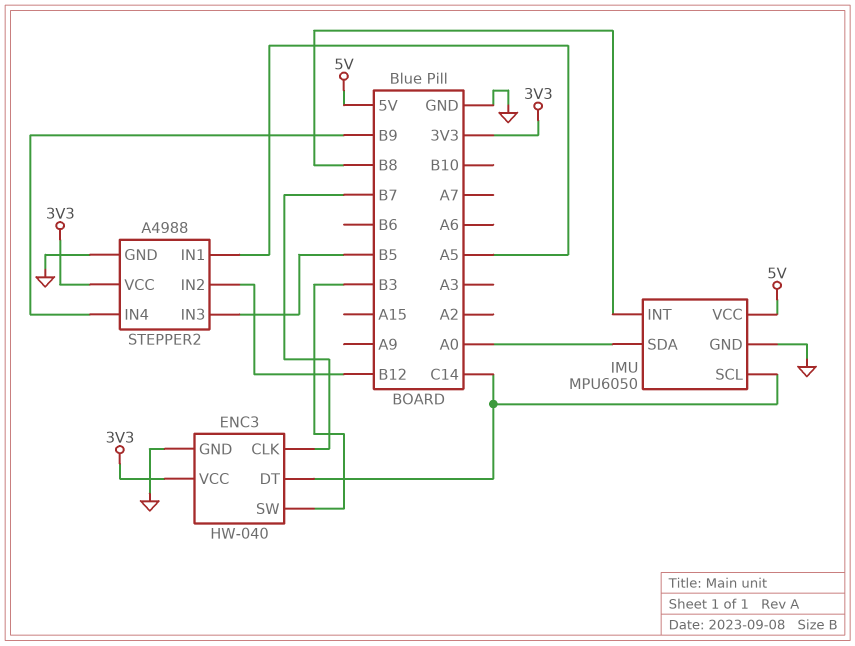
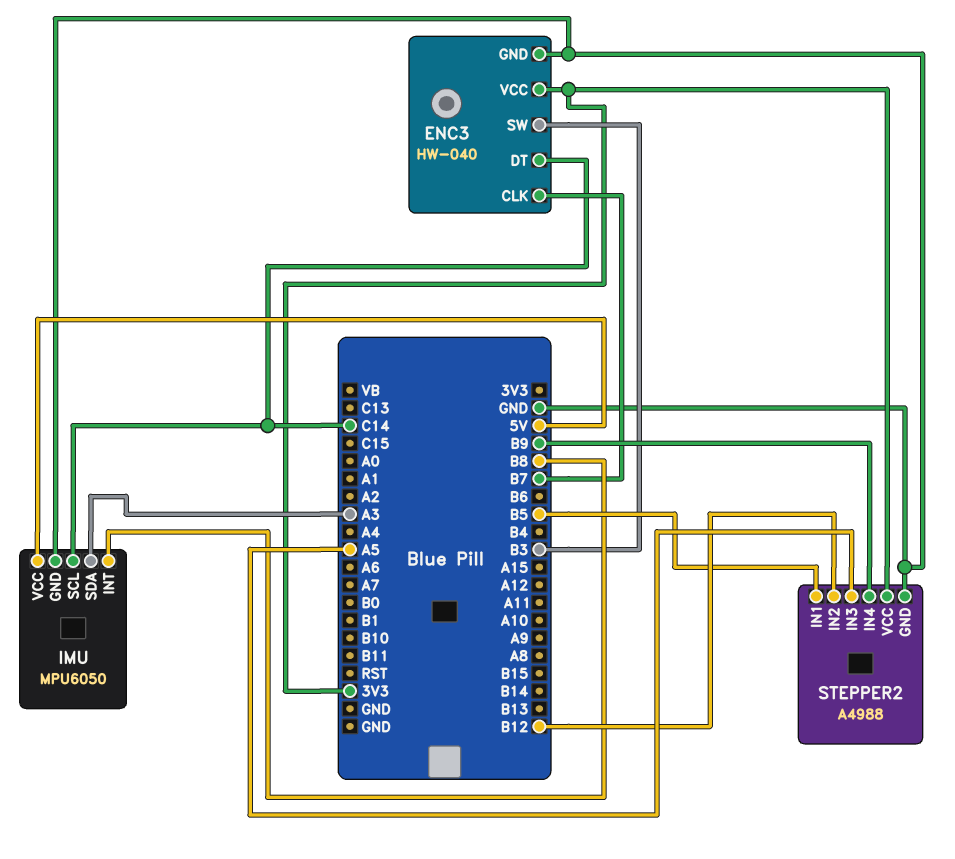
IMU pin SDA: A0 -> A3
STEPPER2 pin IN1: A5 -> B5
STEPPER2 pin IN3: B5 -> A5

